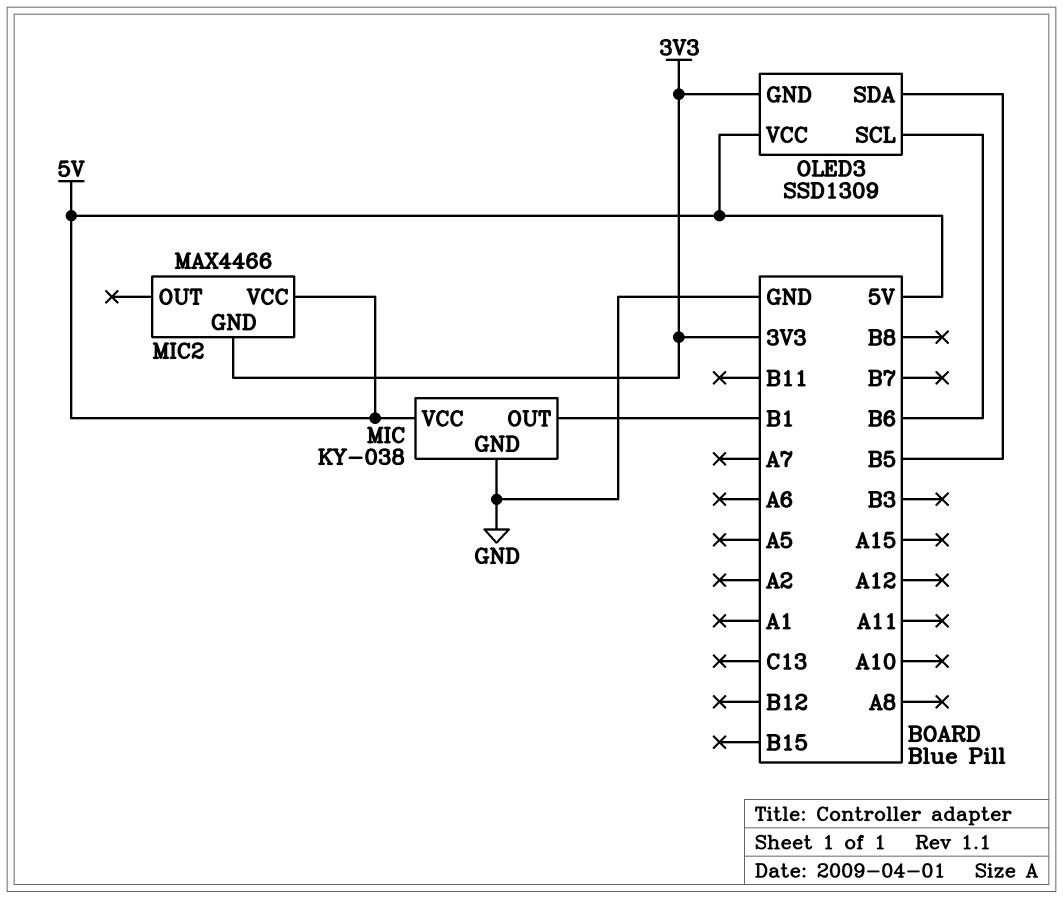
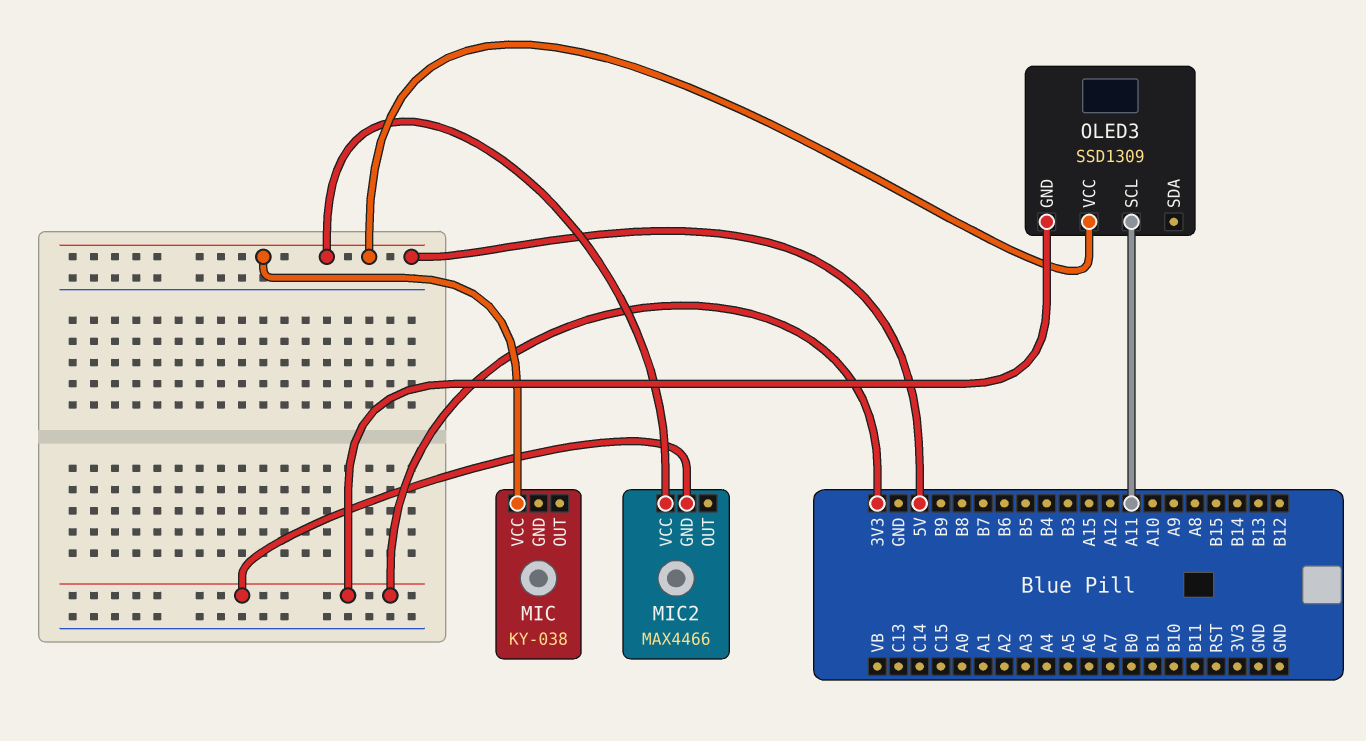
MIC pin GND: GND -> none
MIC pin OUT: B1 -> none
OLED3 pin SCL: B6 -> A11
OLED3 pin SDA: B5 -> none

